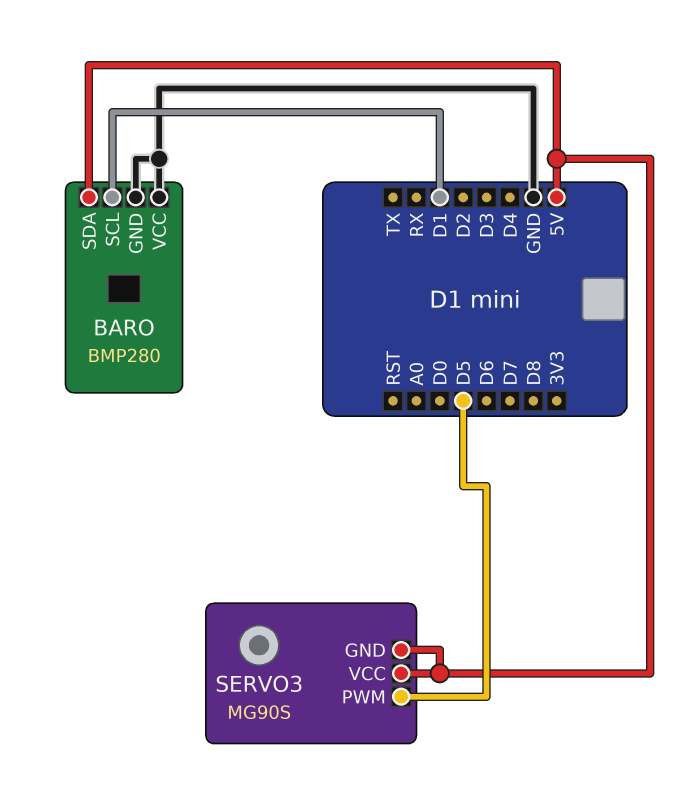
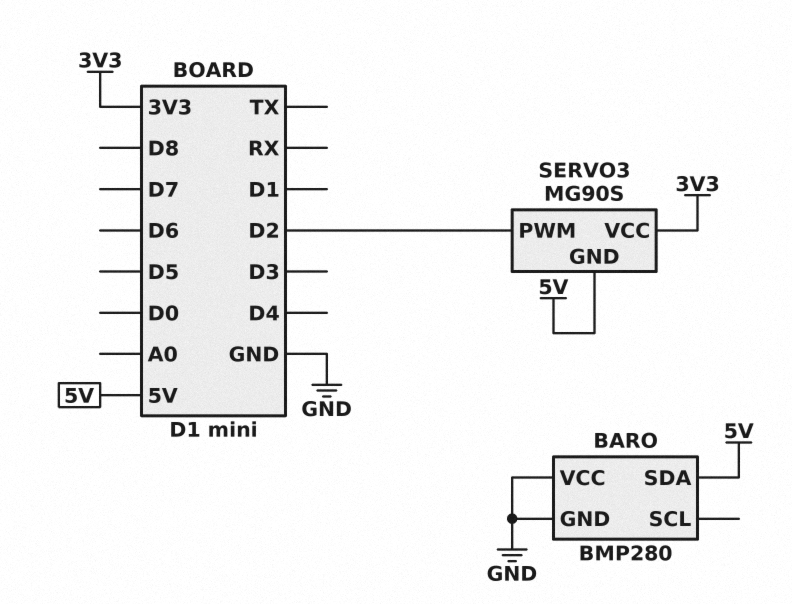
BARO pin SCL: D1 -> none
SERVO3 pin PWM: D5 -> D2
SERVO3 pin VCC: 5V -> 3V3

